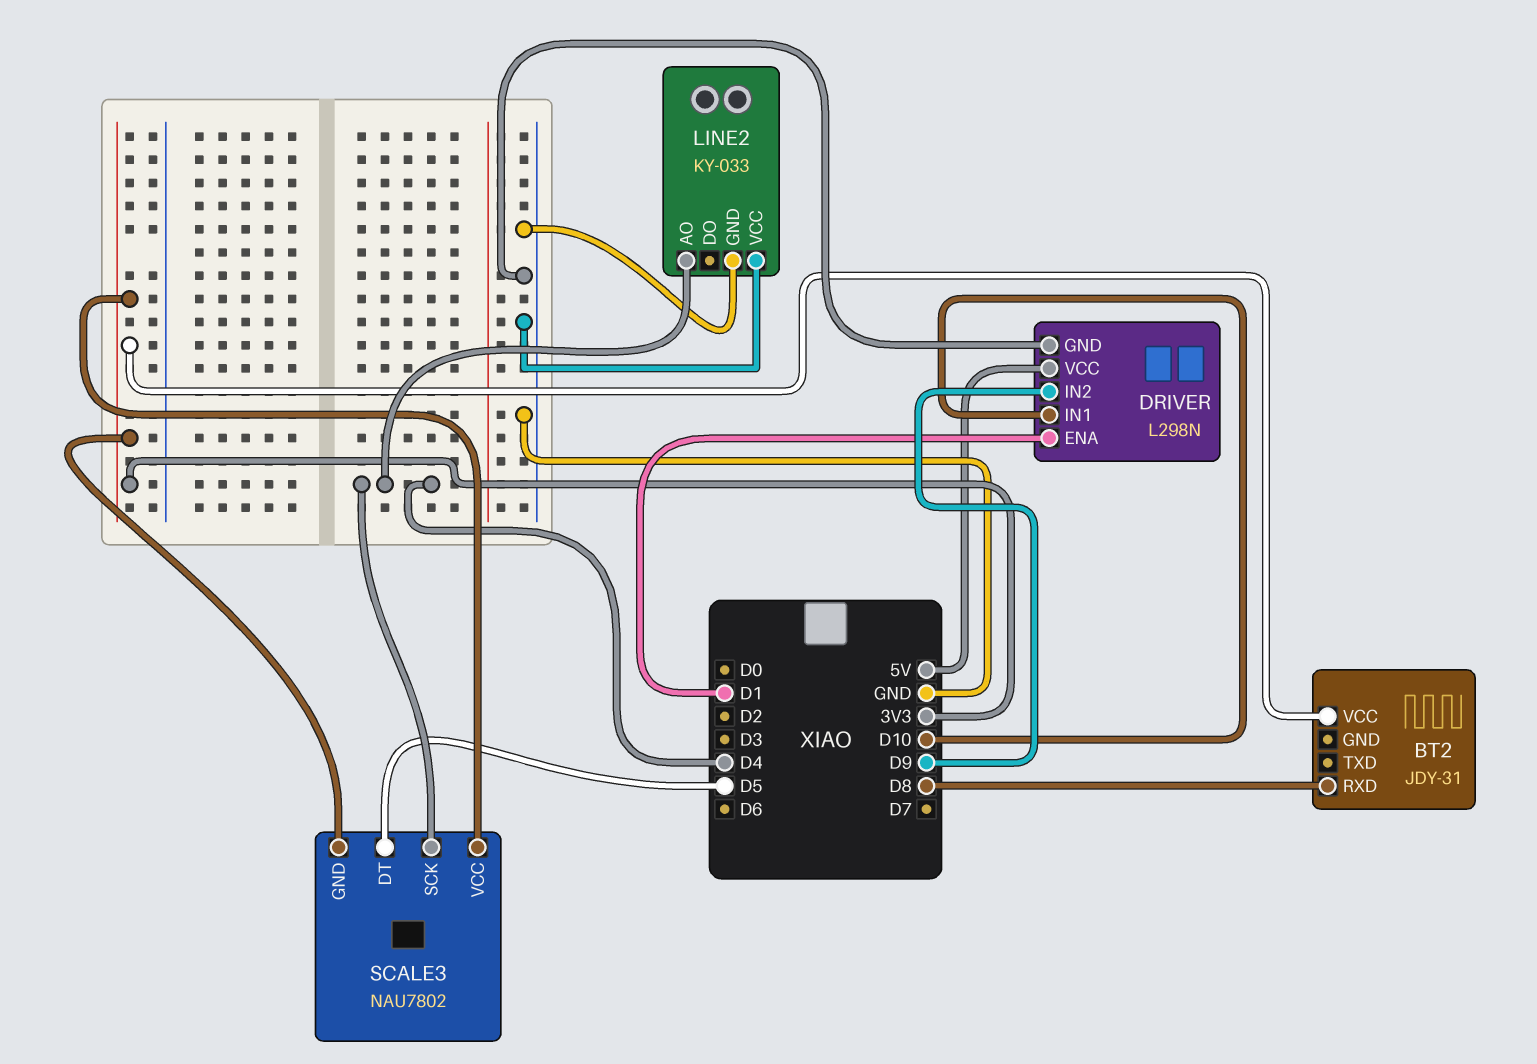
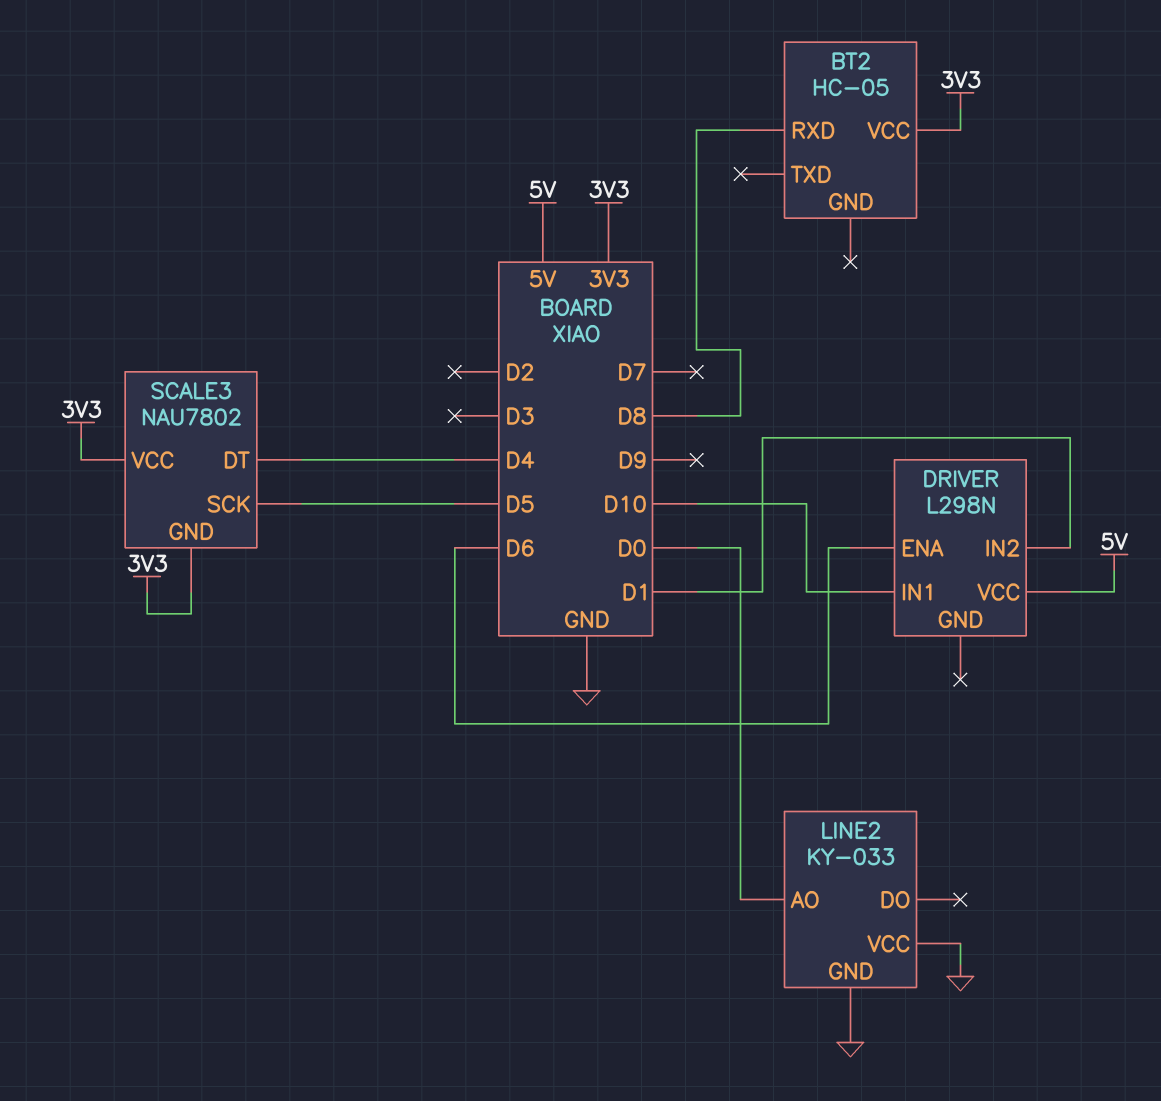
BT2: JDY-31 -> HC-05
DRIVER pin ENA: D1 -> D6
DRIVER pin GND: GND -> none
DRIVER pin IN2: D9 -> D1
LINE2 pin AO: D4 -> D0
SCALE3 pin DT: D5 -> D4
SCALE3 pin SCK: D4 -> D5

